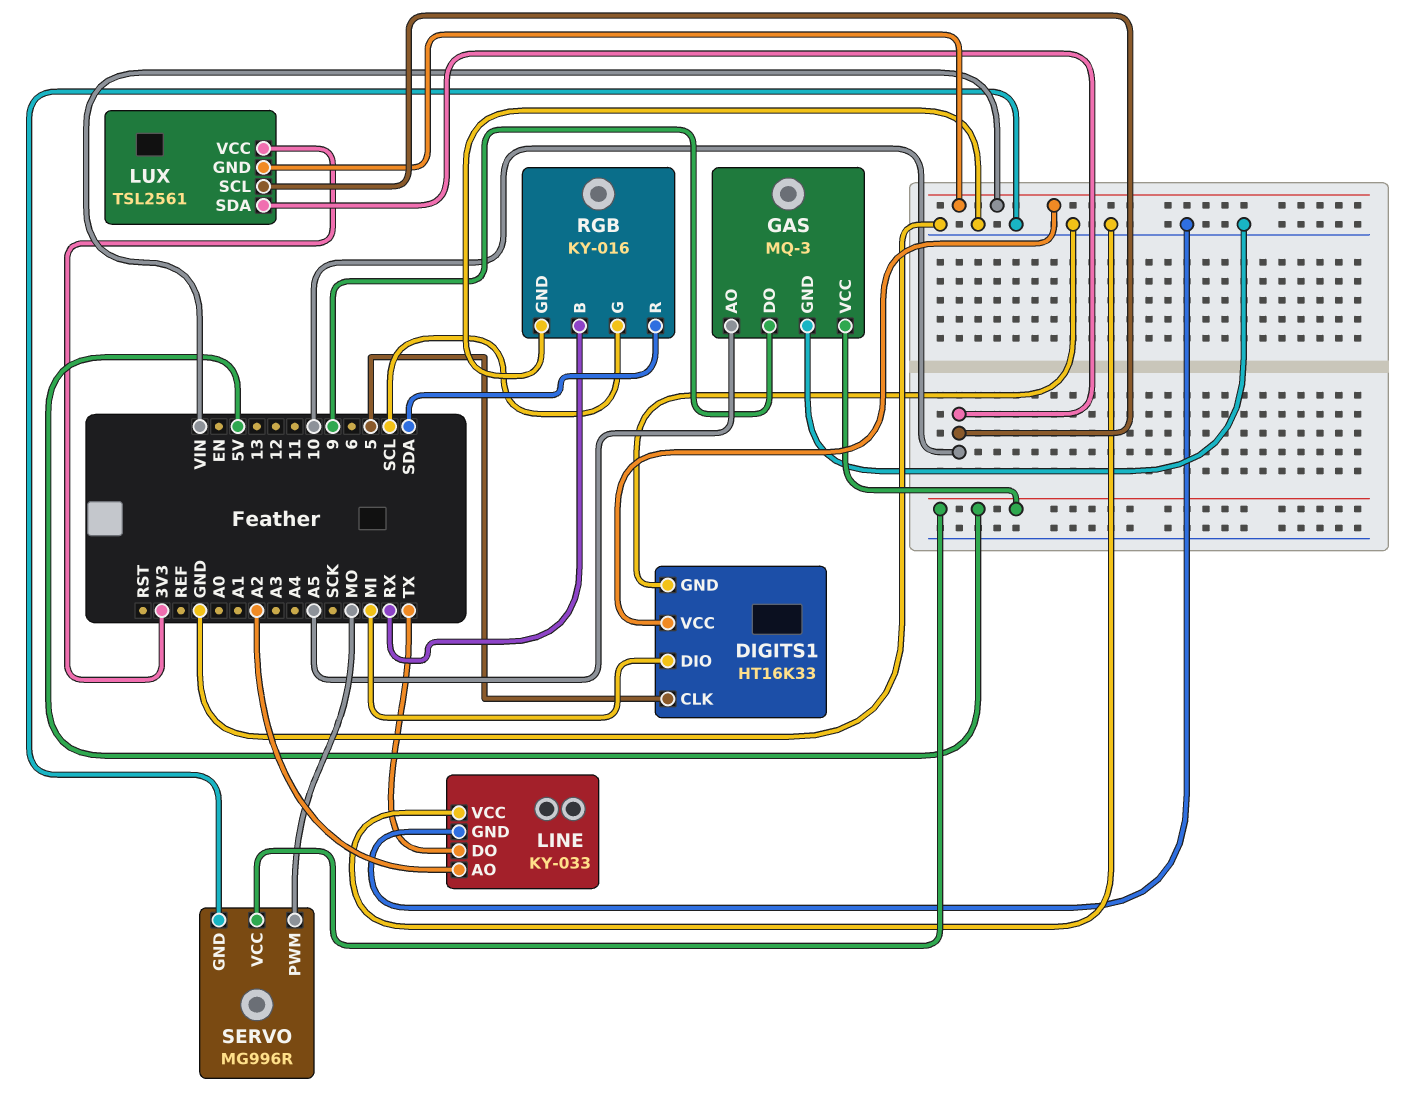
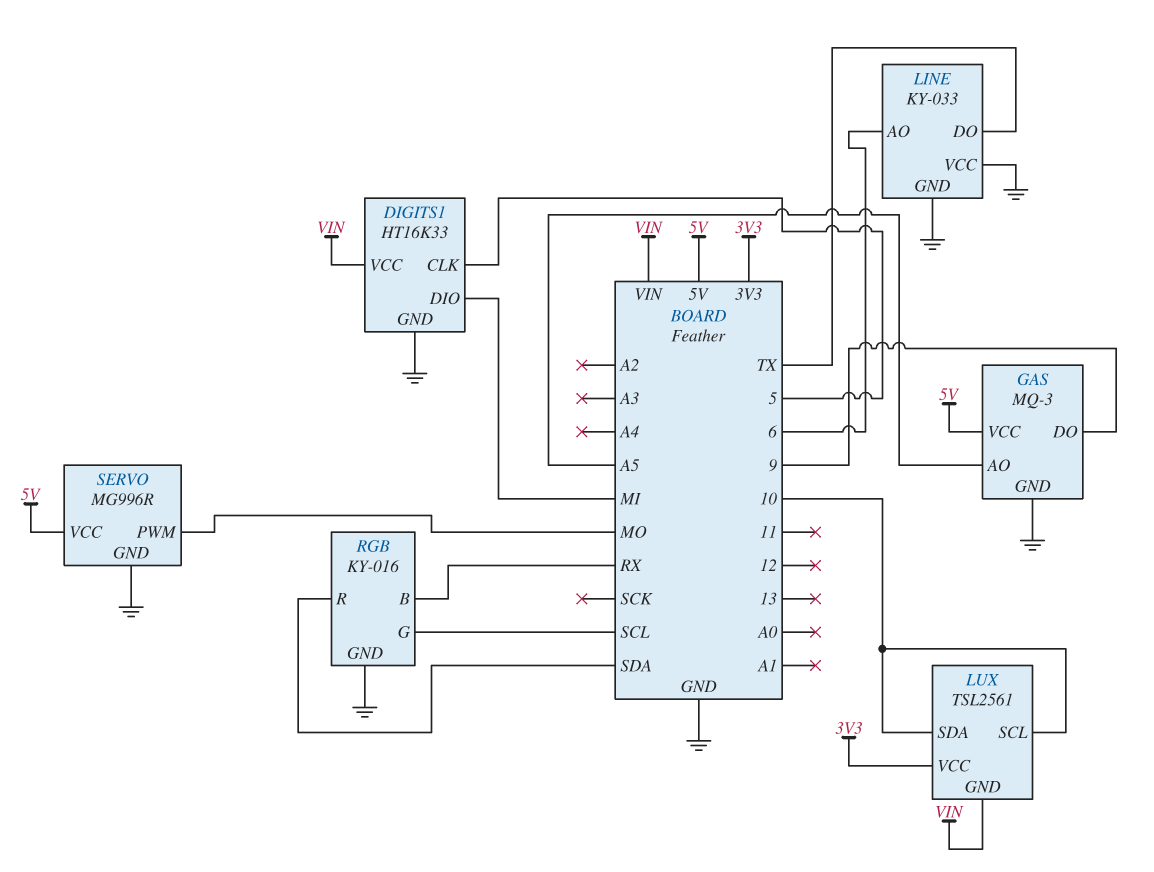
LINE pin AO: A2 -> 6

